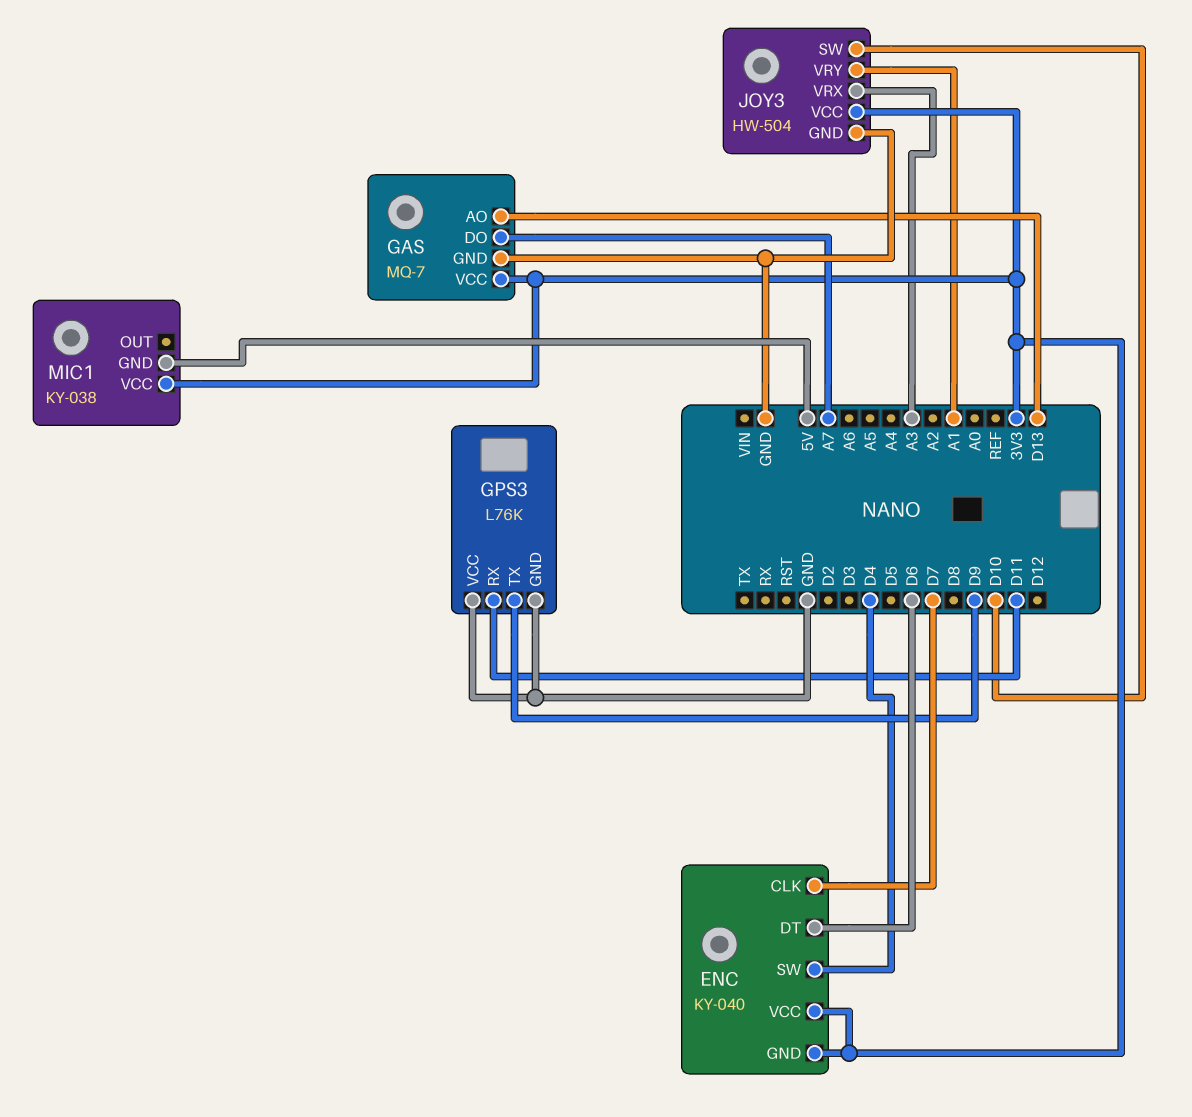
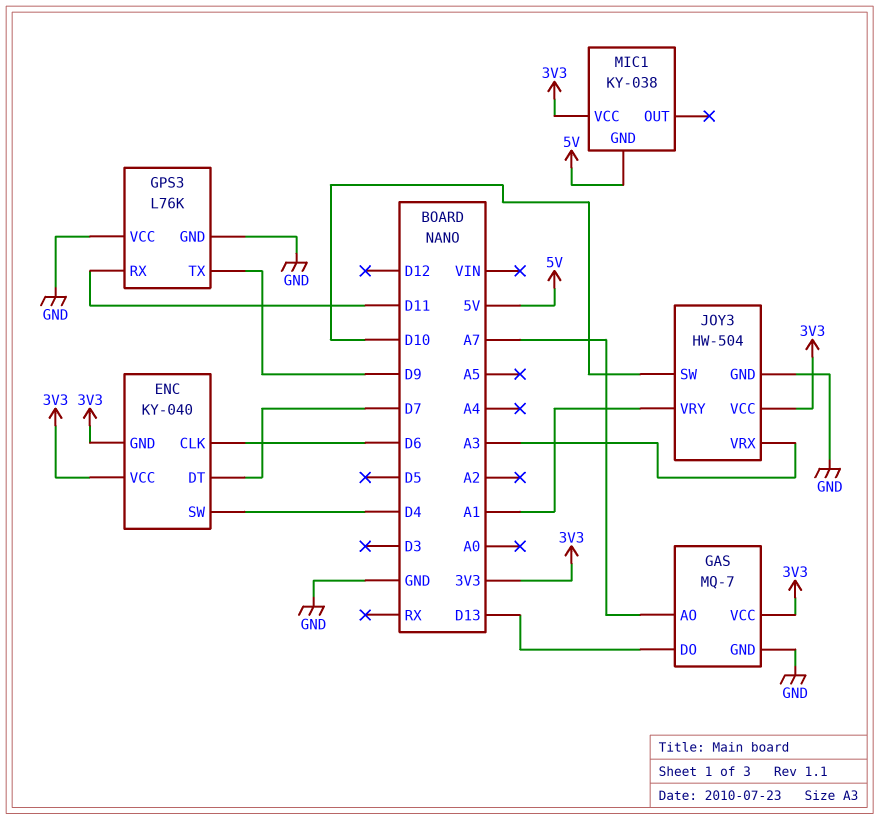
ENC pin CLK: D7 -> D6
ENC pin DT: D6 -> D7
GAS pin AO: D13 -> A7
GAS pin DO: A7 -> D13

